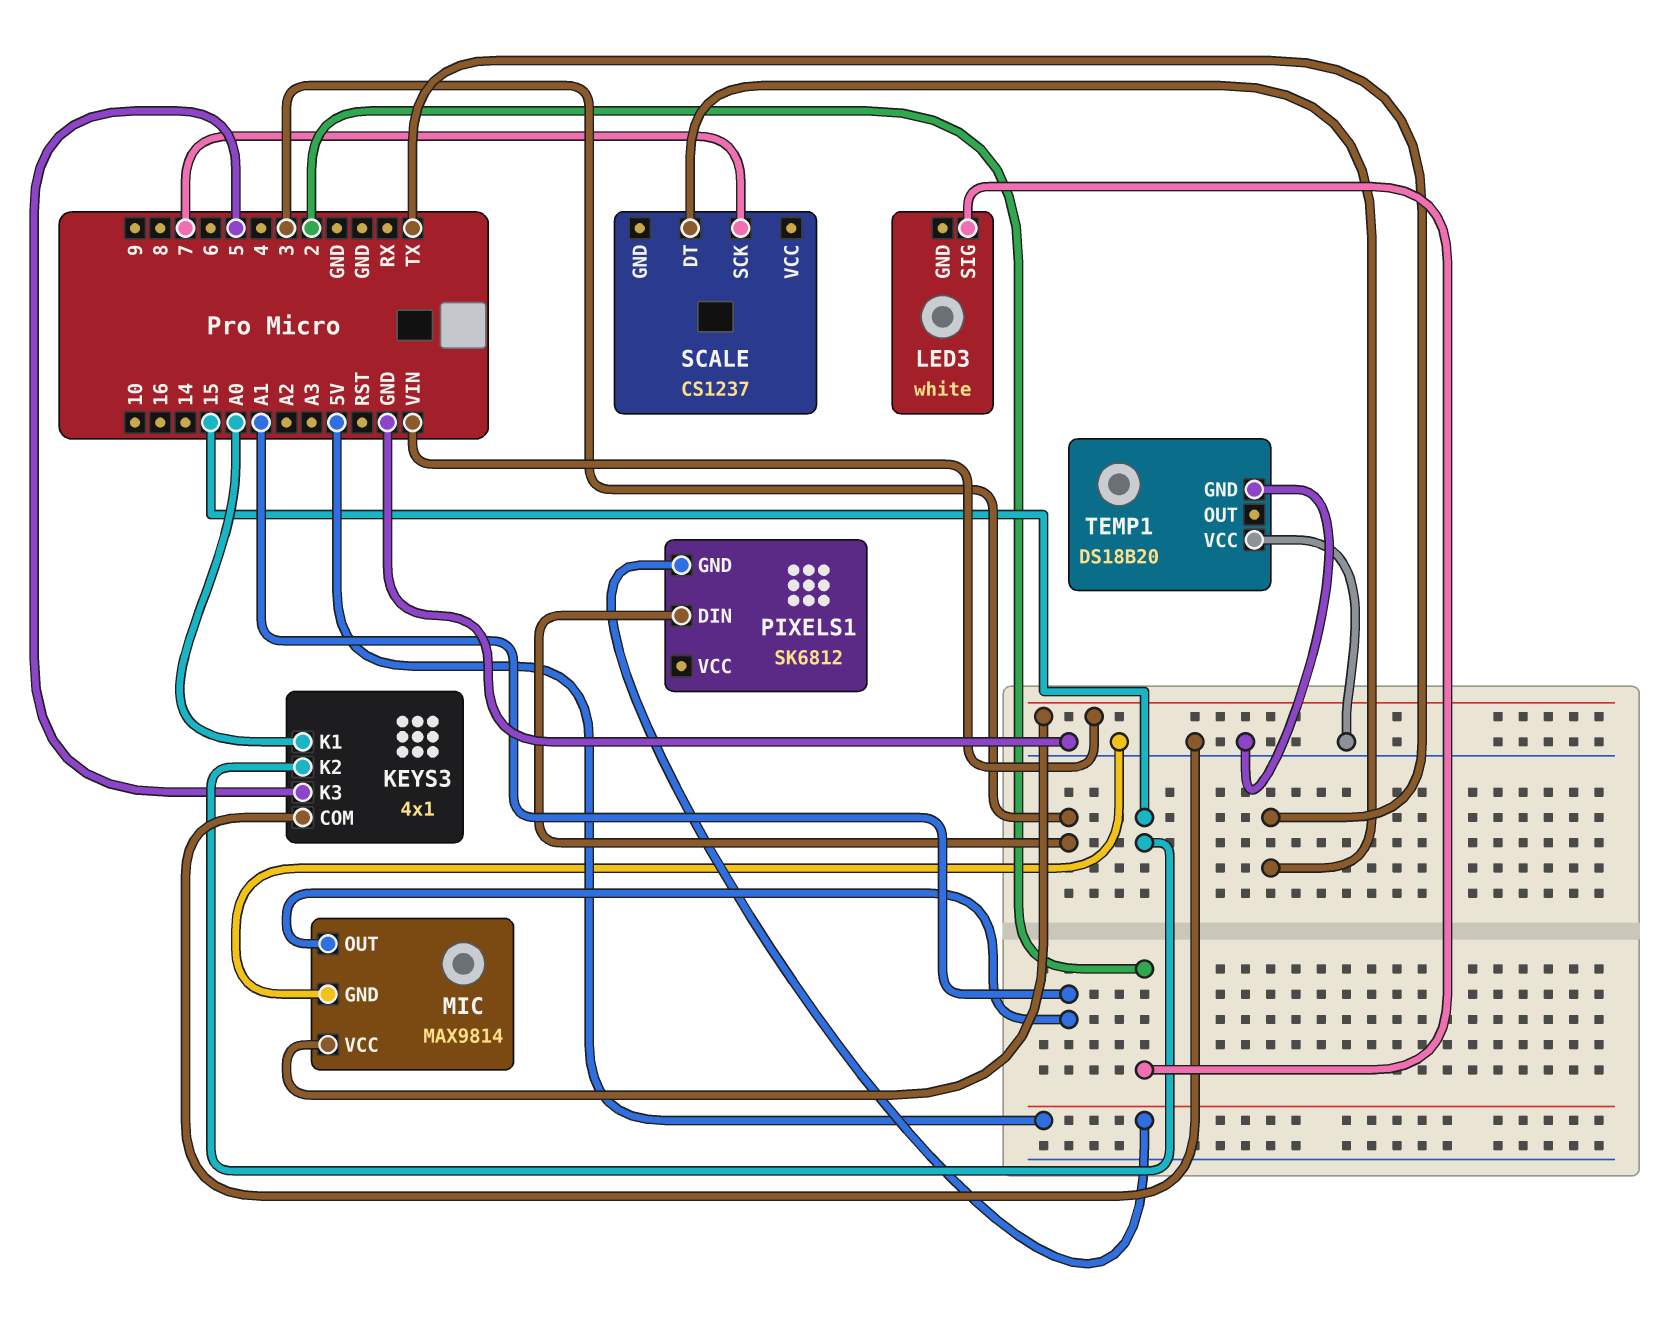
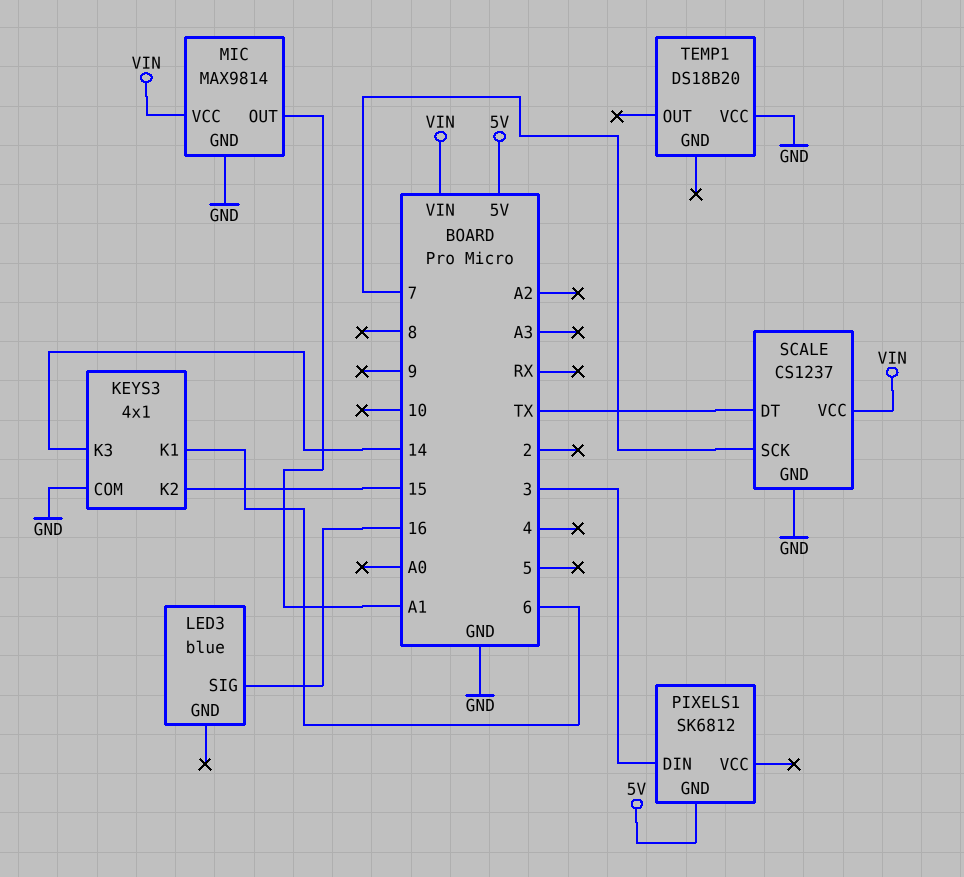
KEYS3 pin K1: A0 -> 6
KEYS3 pin K3: 5 -> 14
LED3: white -> blue
LED3 pin SIG: 2 -> 16
SCALE pin GND: none -> GND
SCALE pin VCC: none -> VIN
TEMP1 pin GND: GND -> none

